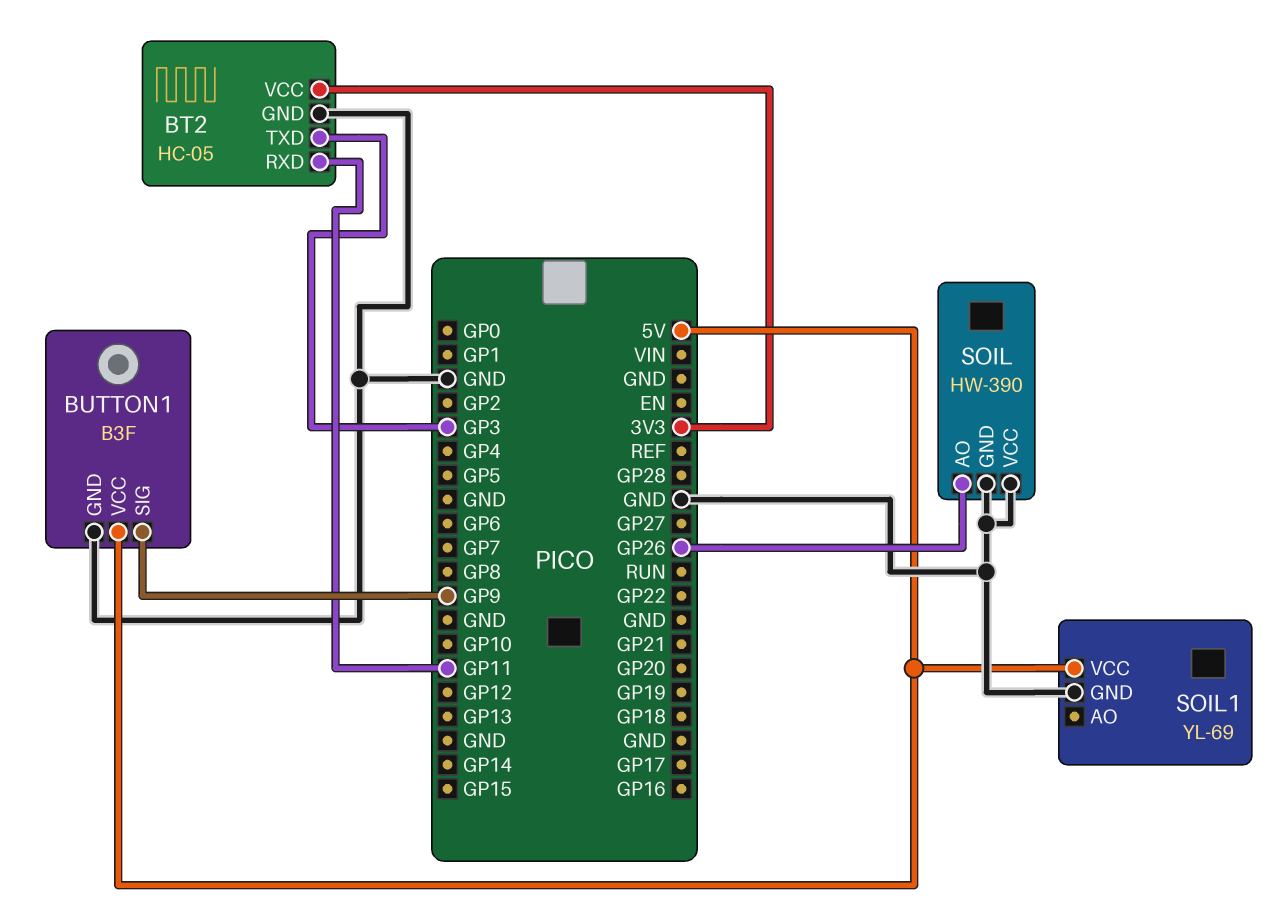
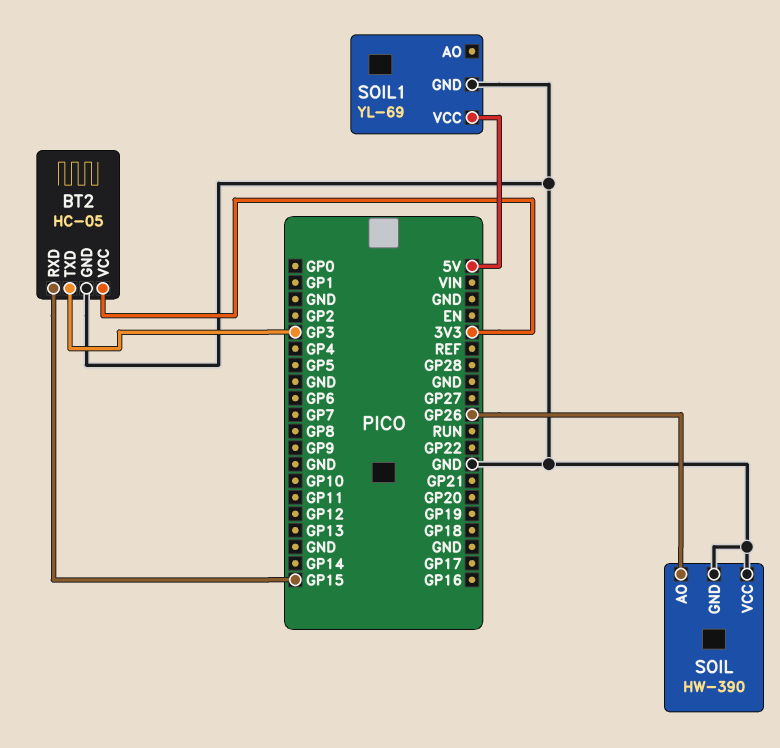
BT2 pin RXD: GP11 -> GP15
BUTTON1: B3F -> none
BUTTON1 pin GND: GND -> none
BUTTON1 pin SIG: GP9 -> none
BUTTON1 pin VCC: 5V -> none

